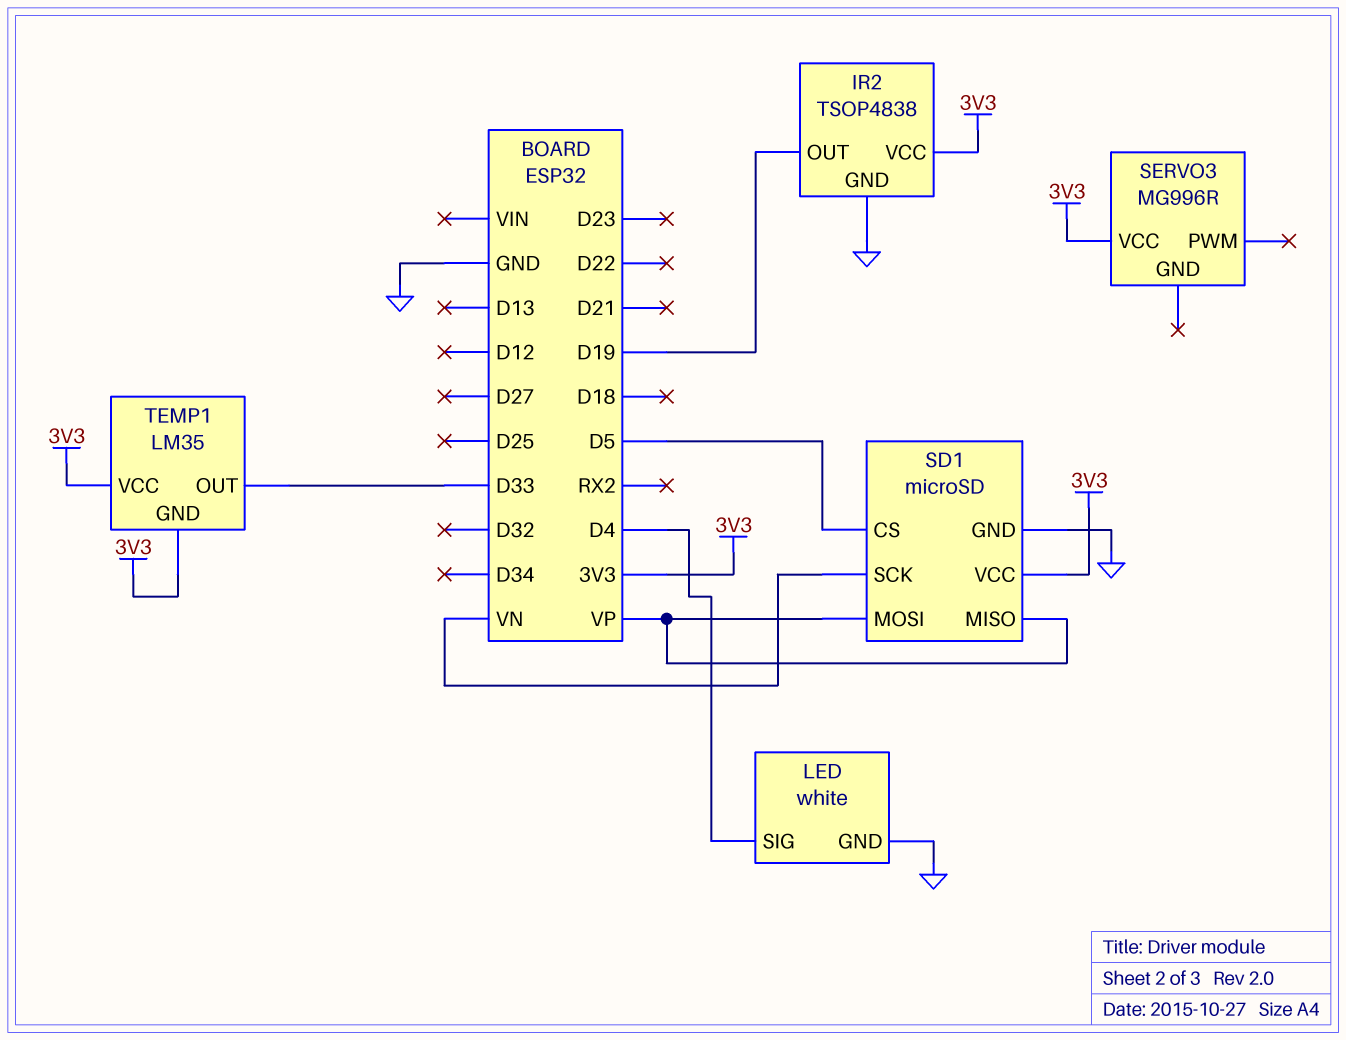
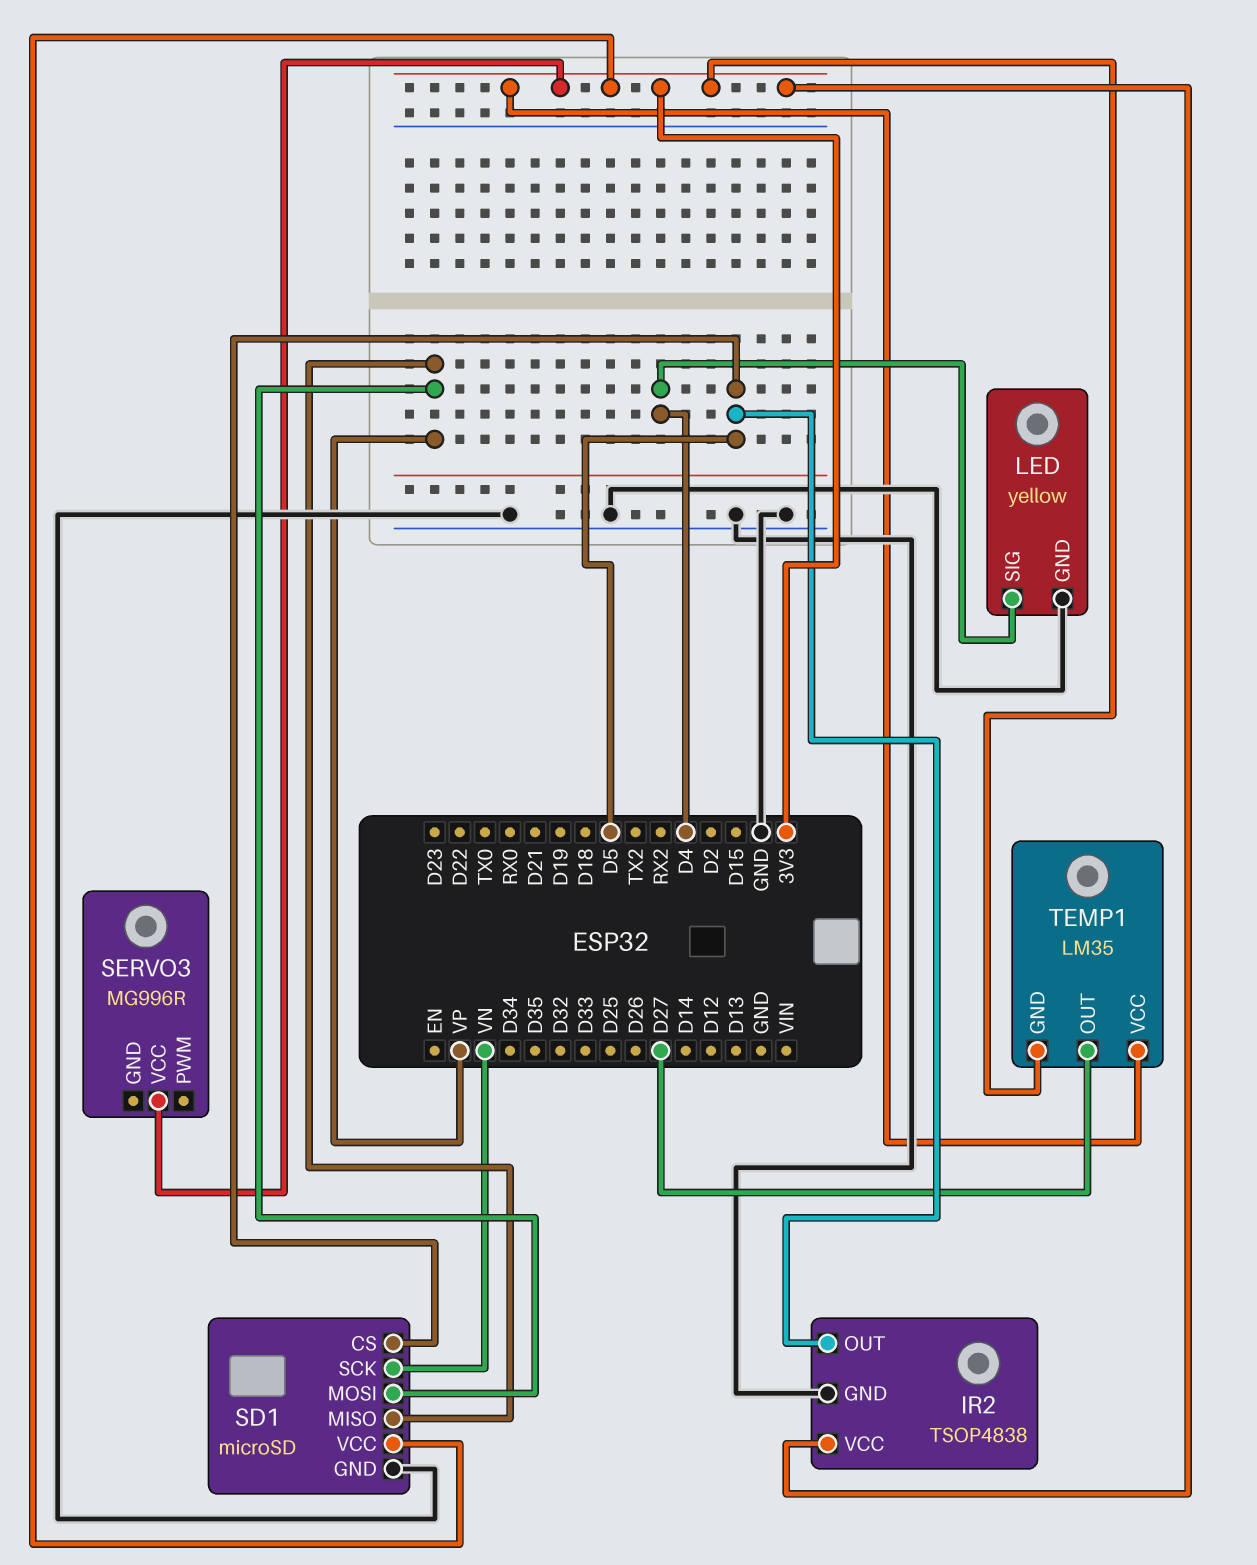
IR2 pin OUT: D19 -> D5
LED: white -> yellow
TEMP1 pin OUT: D33 -> D27

